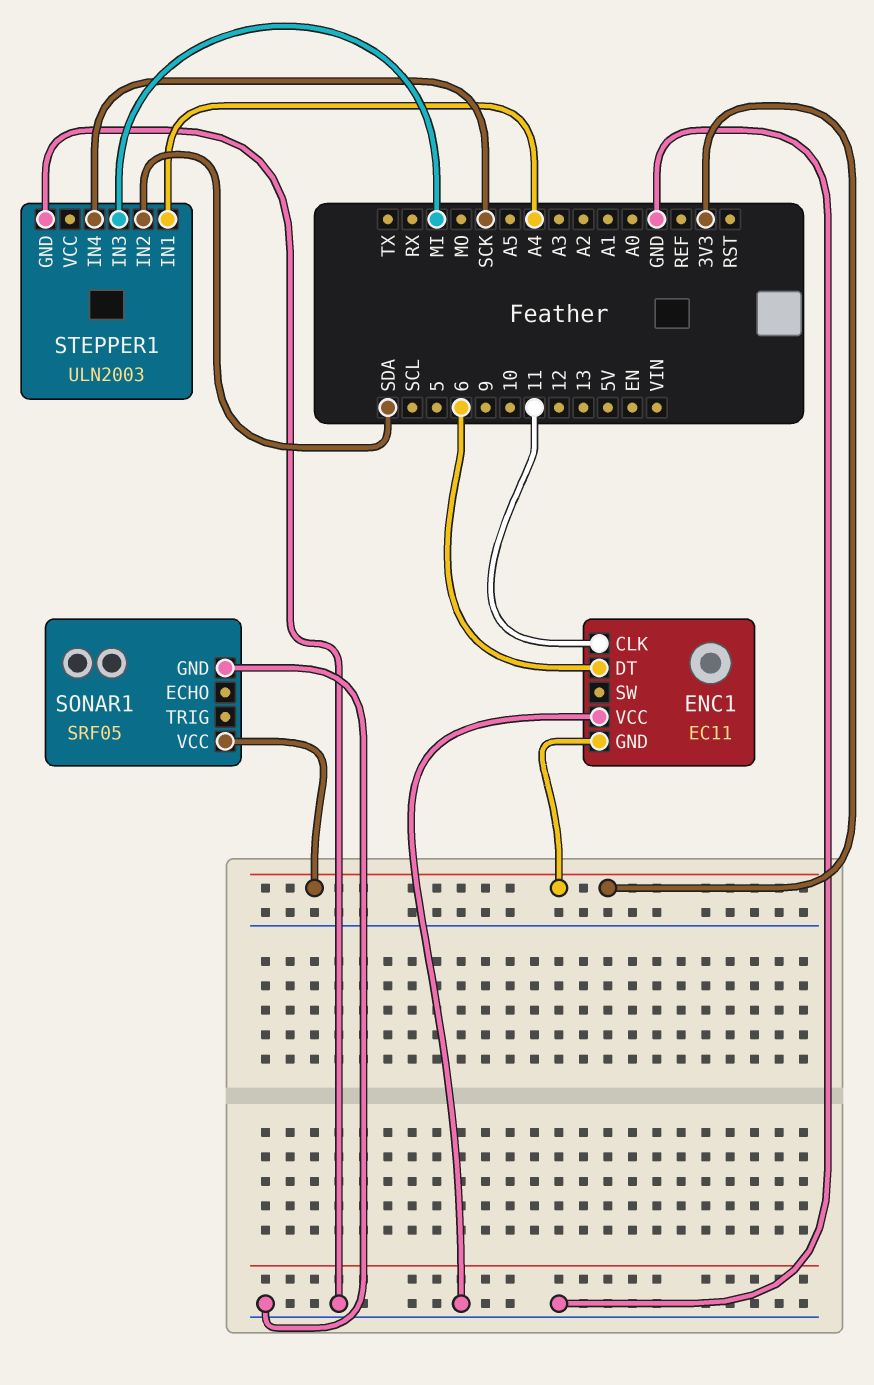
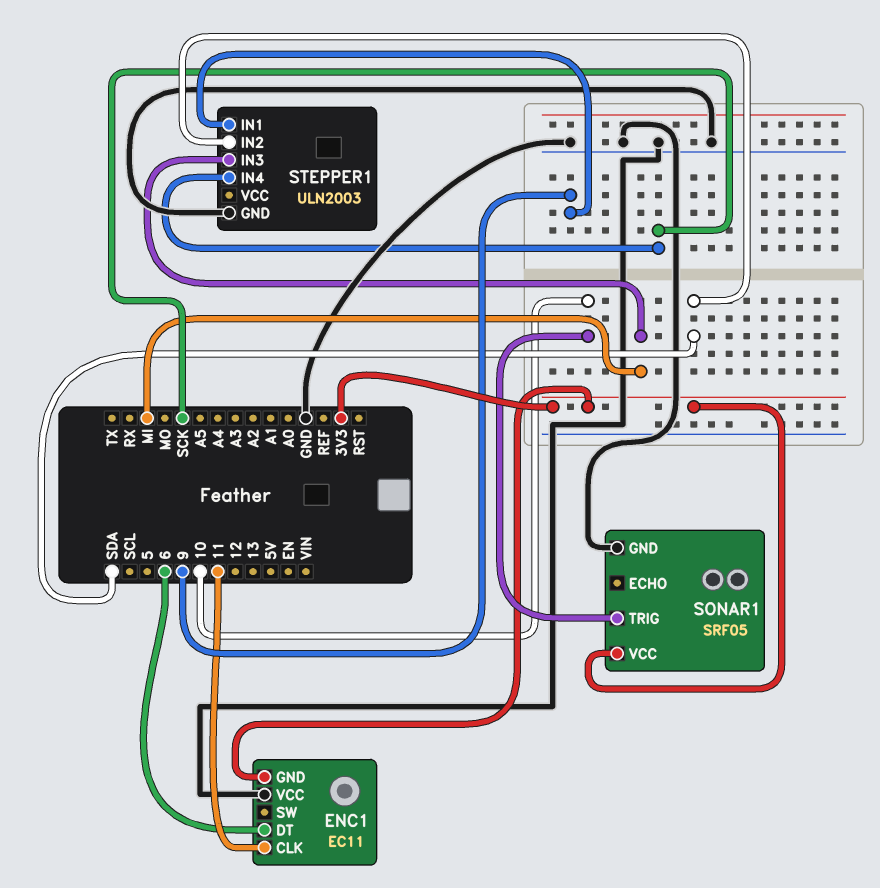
SONAR1 pin TRIG: none -> 10
STEPPER1 pin IN1: A4 -> 9

